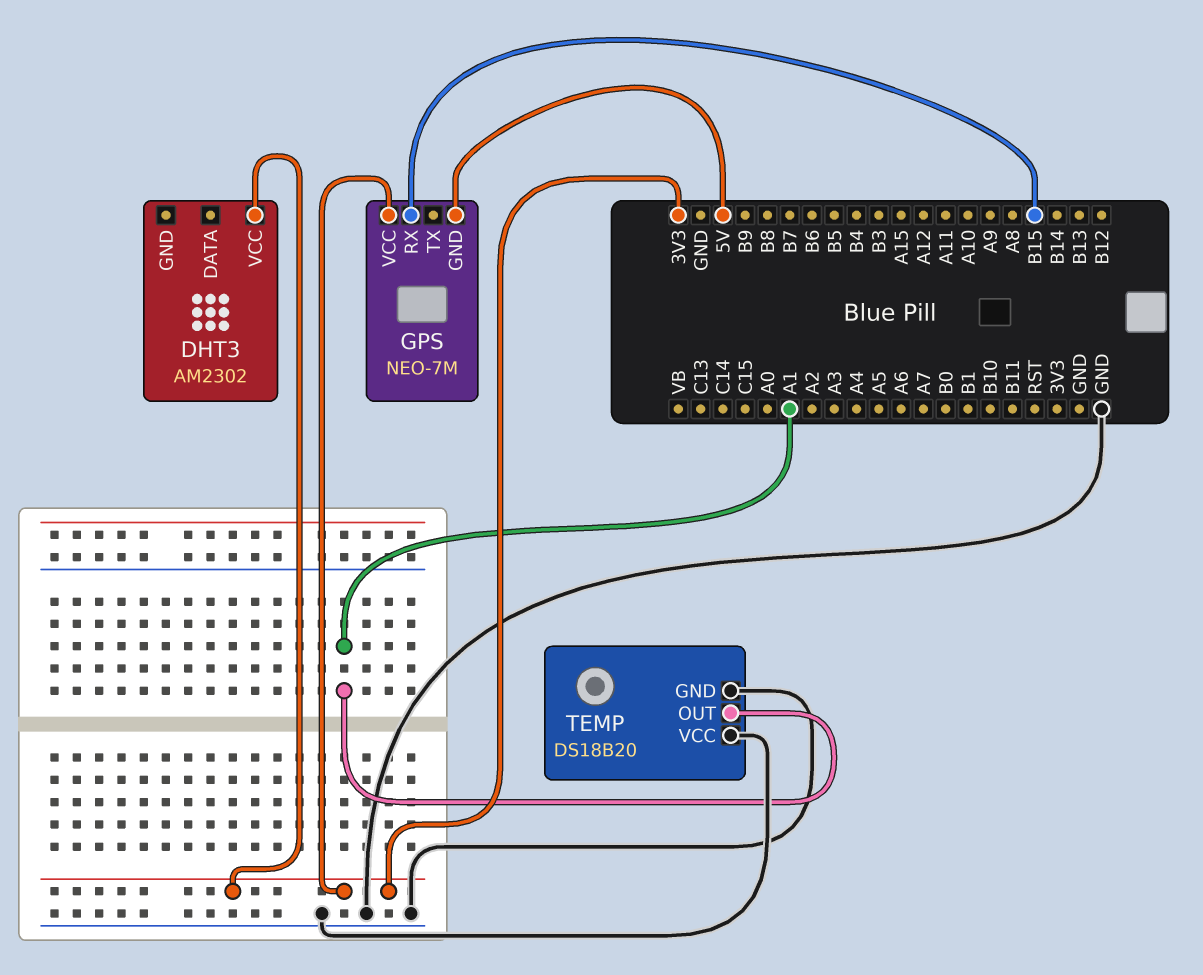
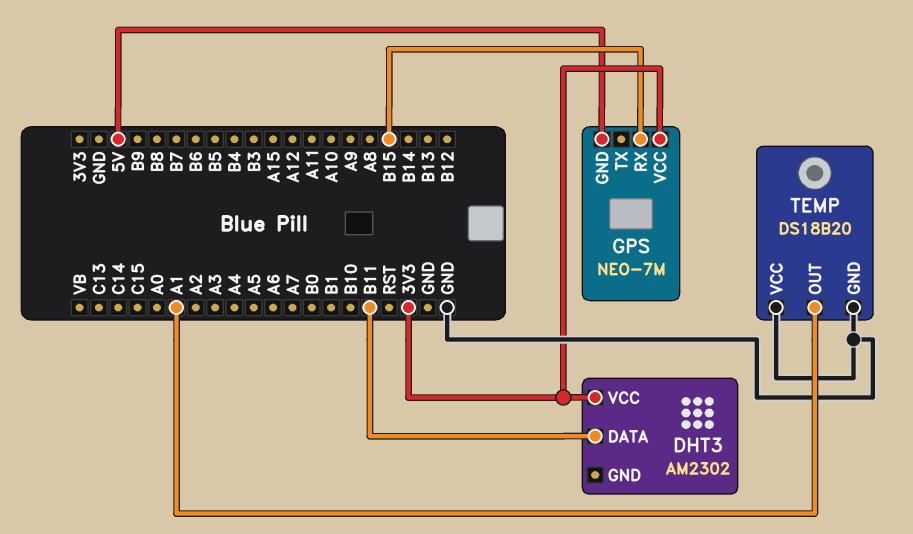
DHT3 pin DATA: none -> B11

